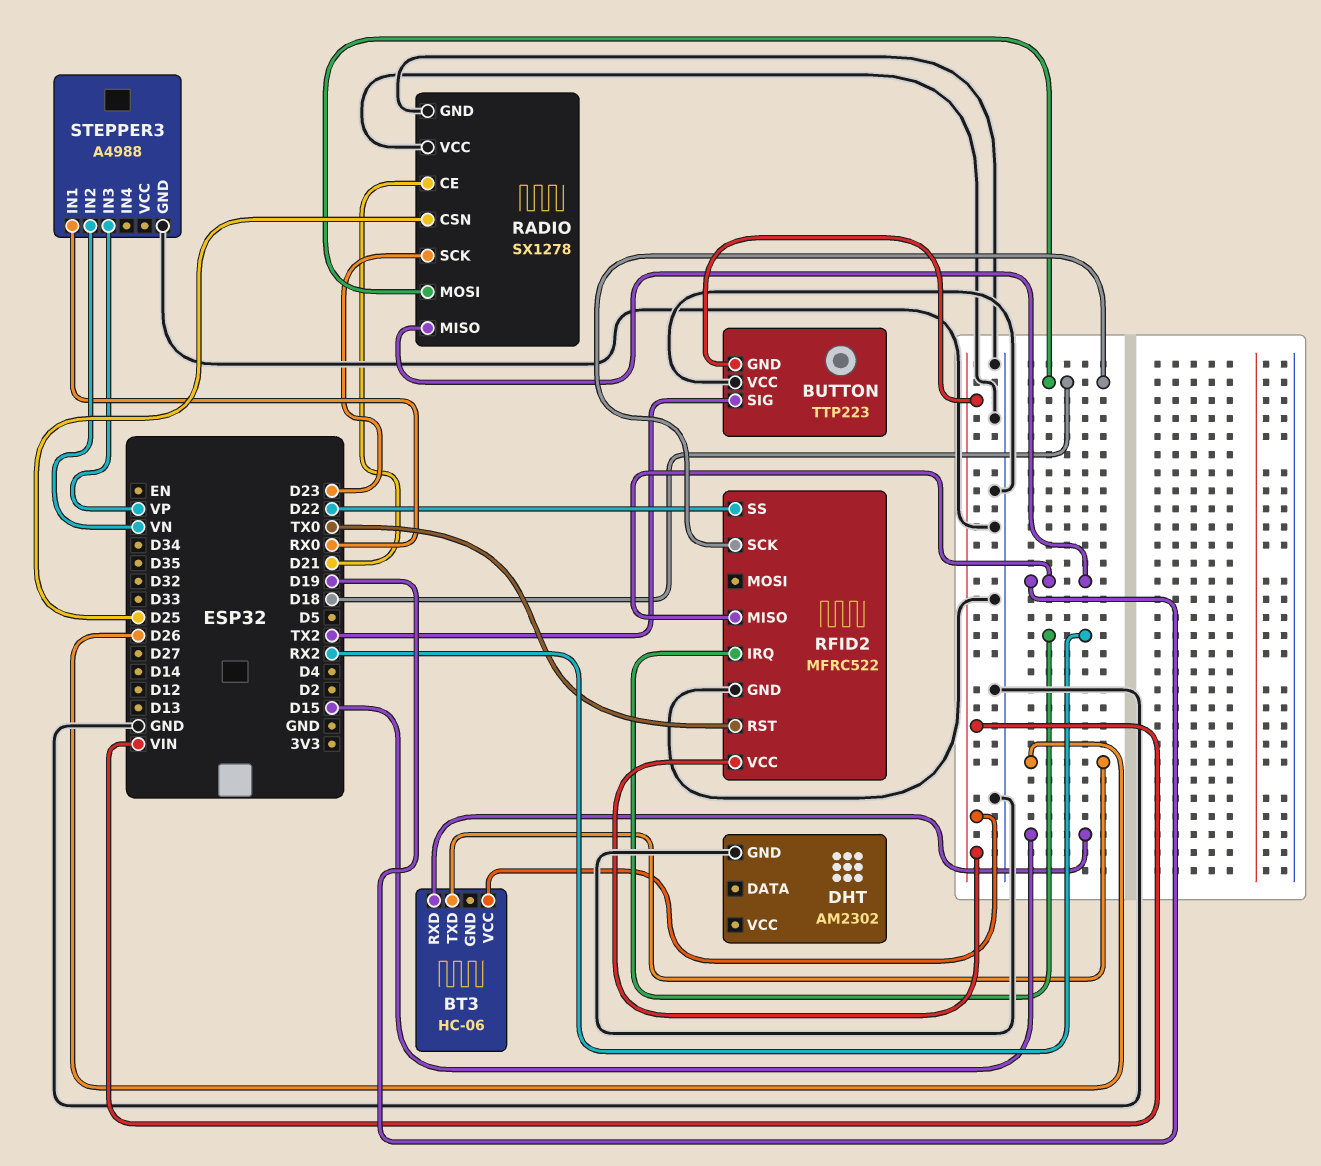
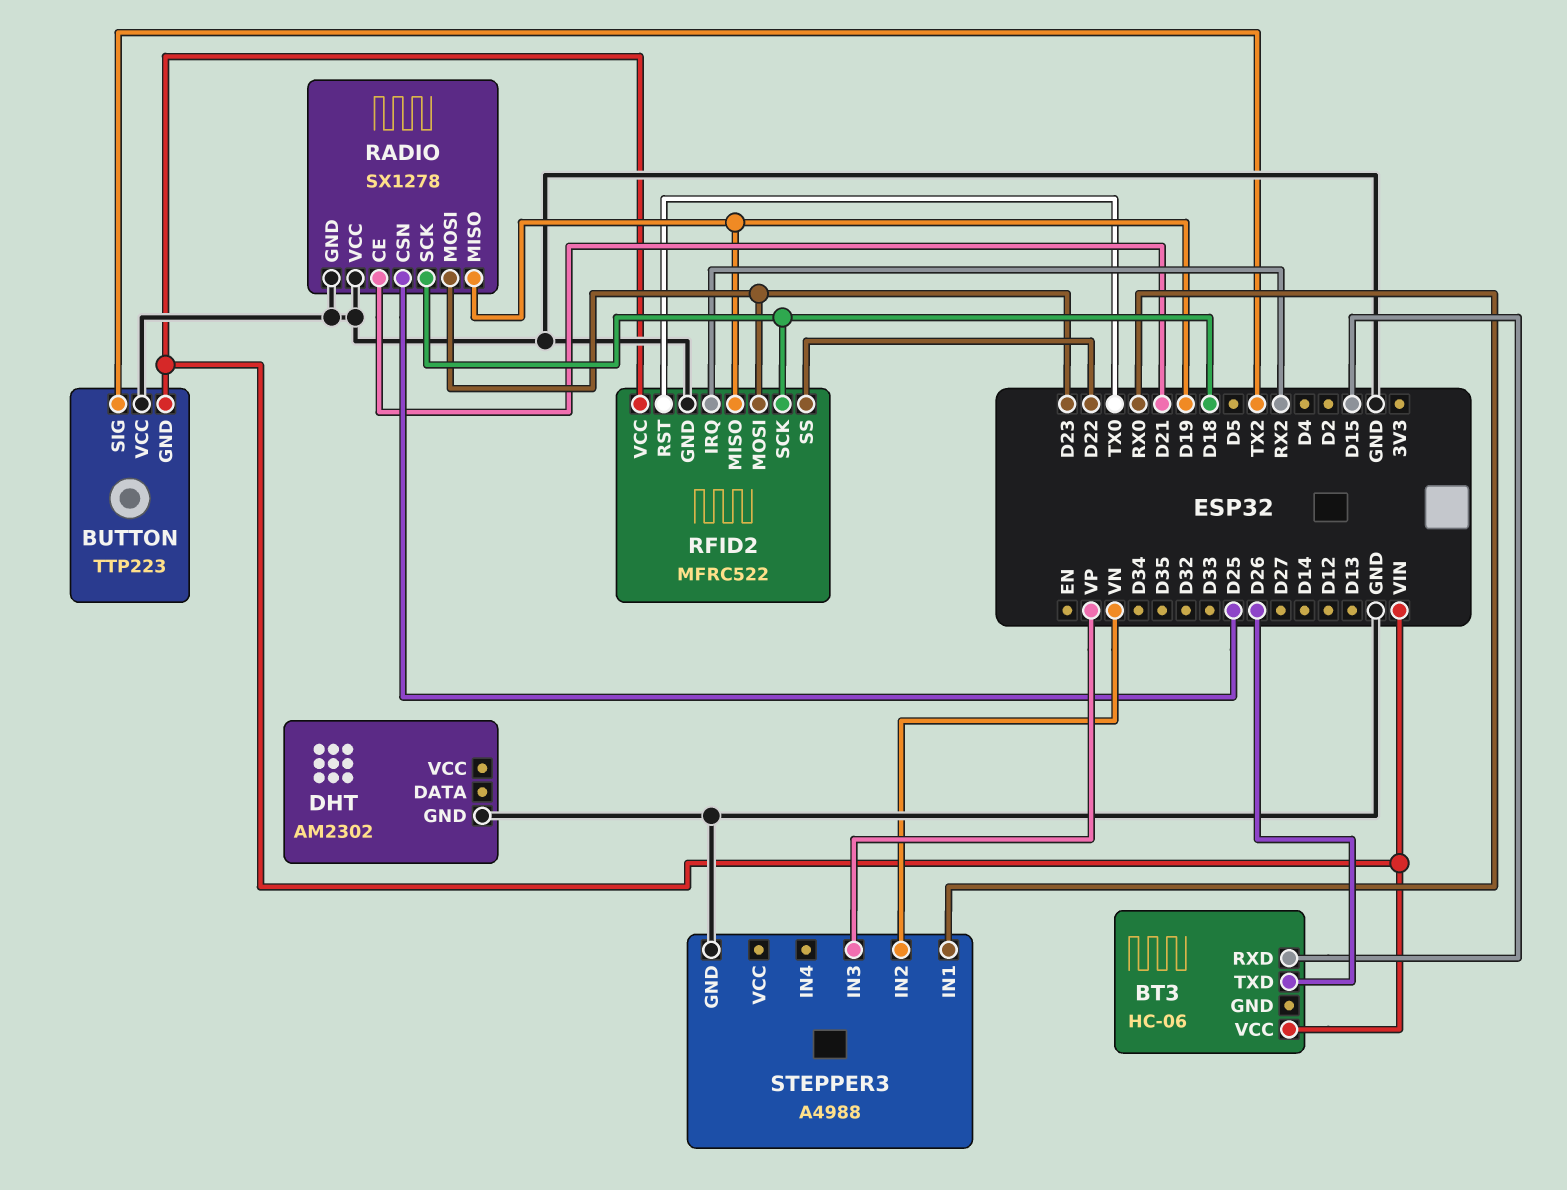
RADIO pin MOSI: D18 -> D23
RADIO pin SCK: D23 -> D18
RFID2 pin MOSI: none -> D23

